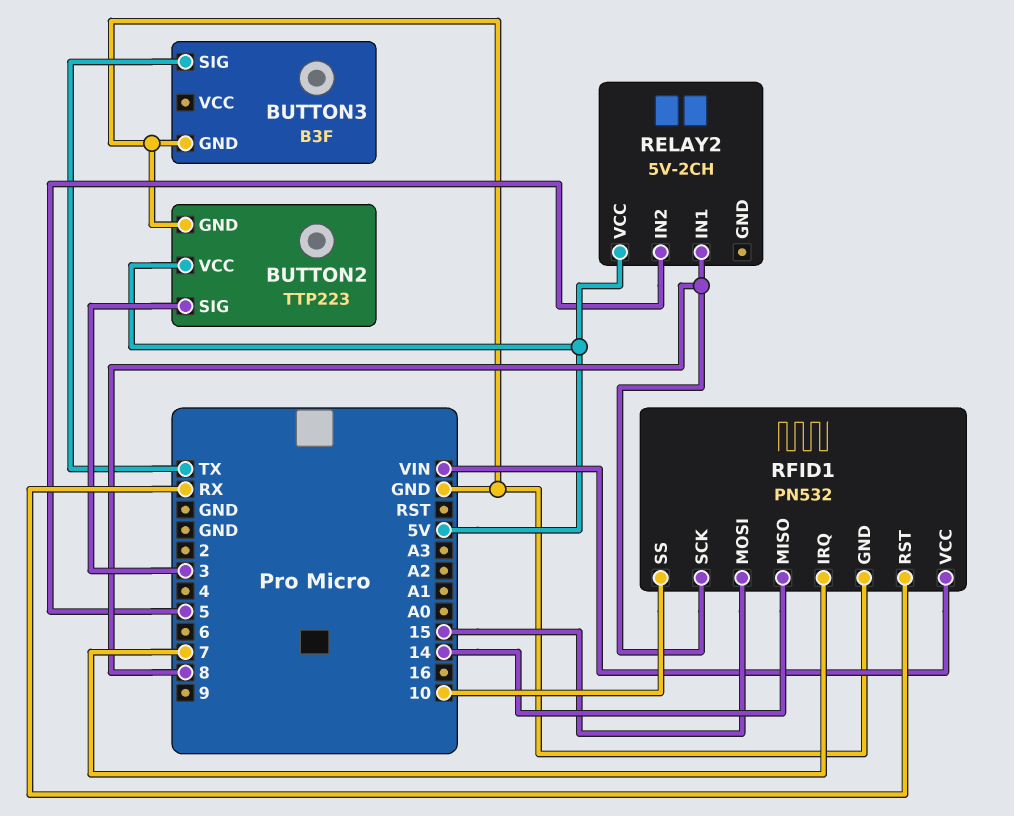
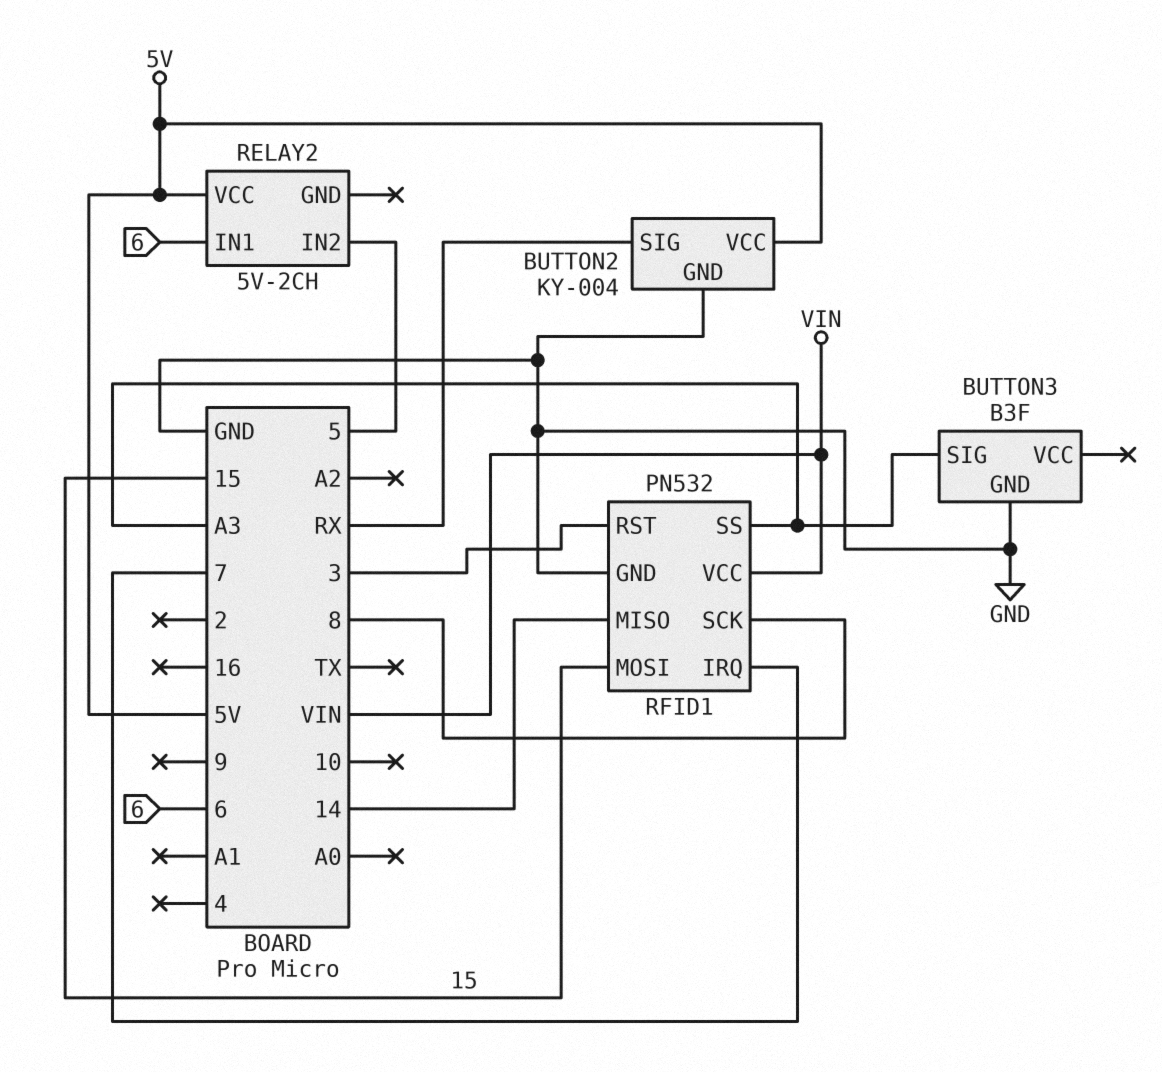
BUTTON2: TTP223 -> KY-004
BUTTON2 pin SIG: 3 -> RX
BUTTON3 pin SIG: TX -> A3
RELAY2 pin IN1: 8 -> 6
RFID1 pin RST: RX -> 3
RFID1 pin SS: 10 -> A3

